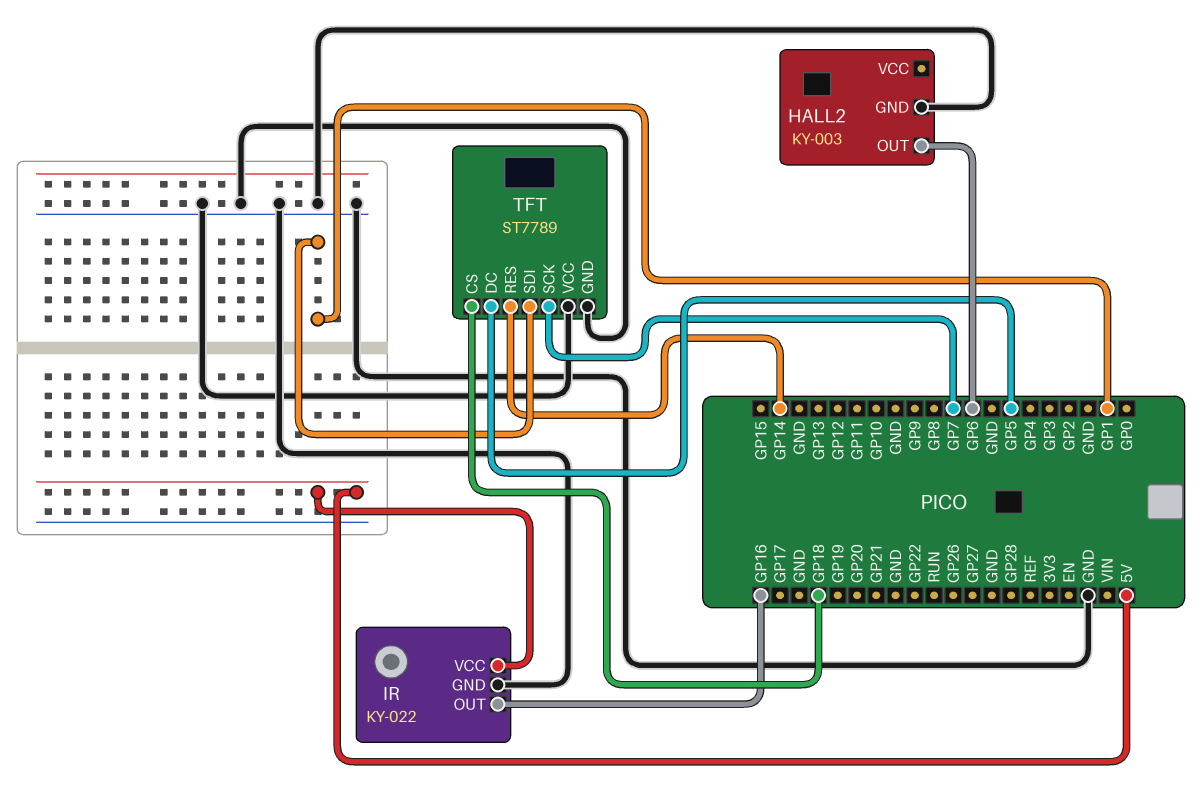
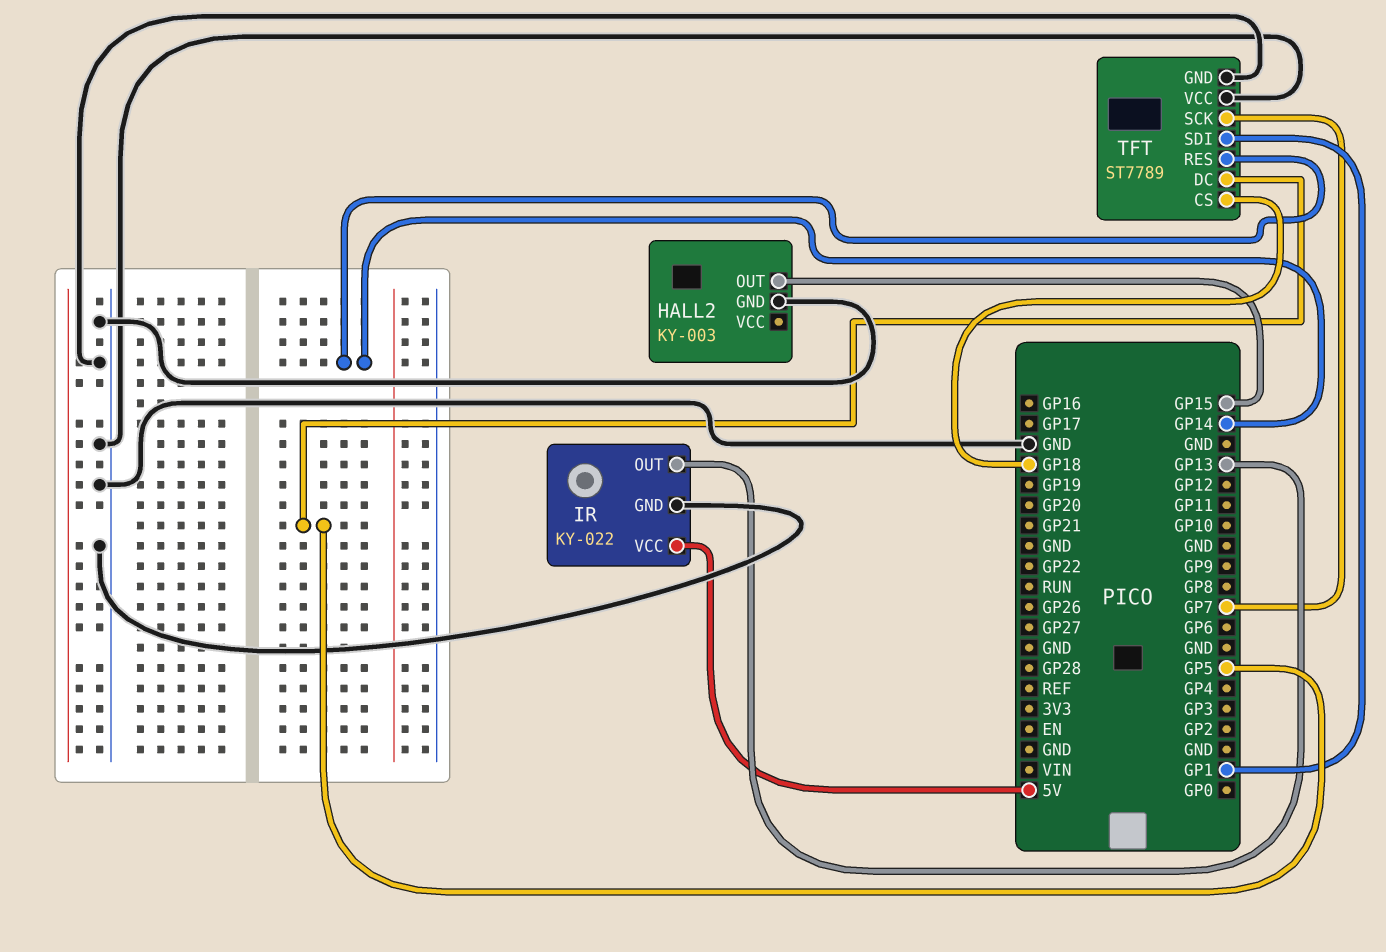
HALL2 pin OUT: GP6 -> GP15
IR pin OUT: GP16 -> GP13

